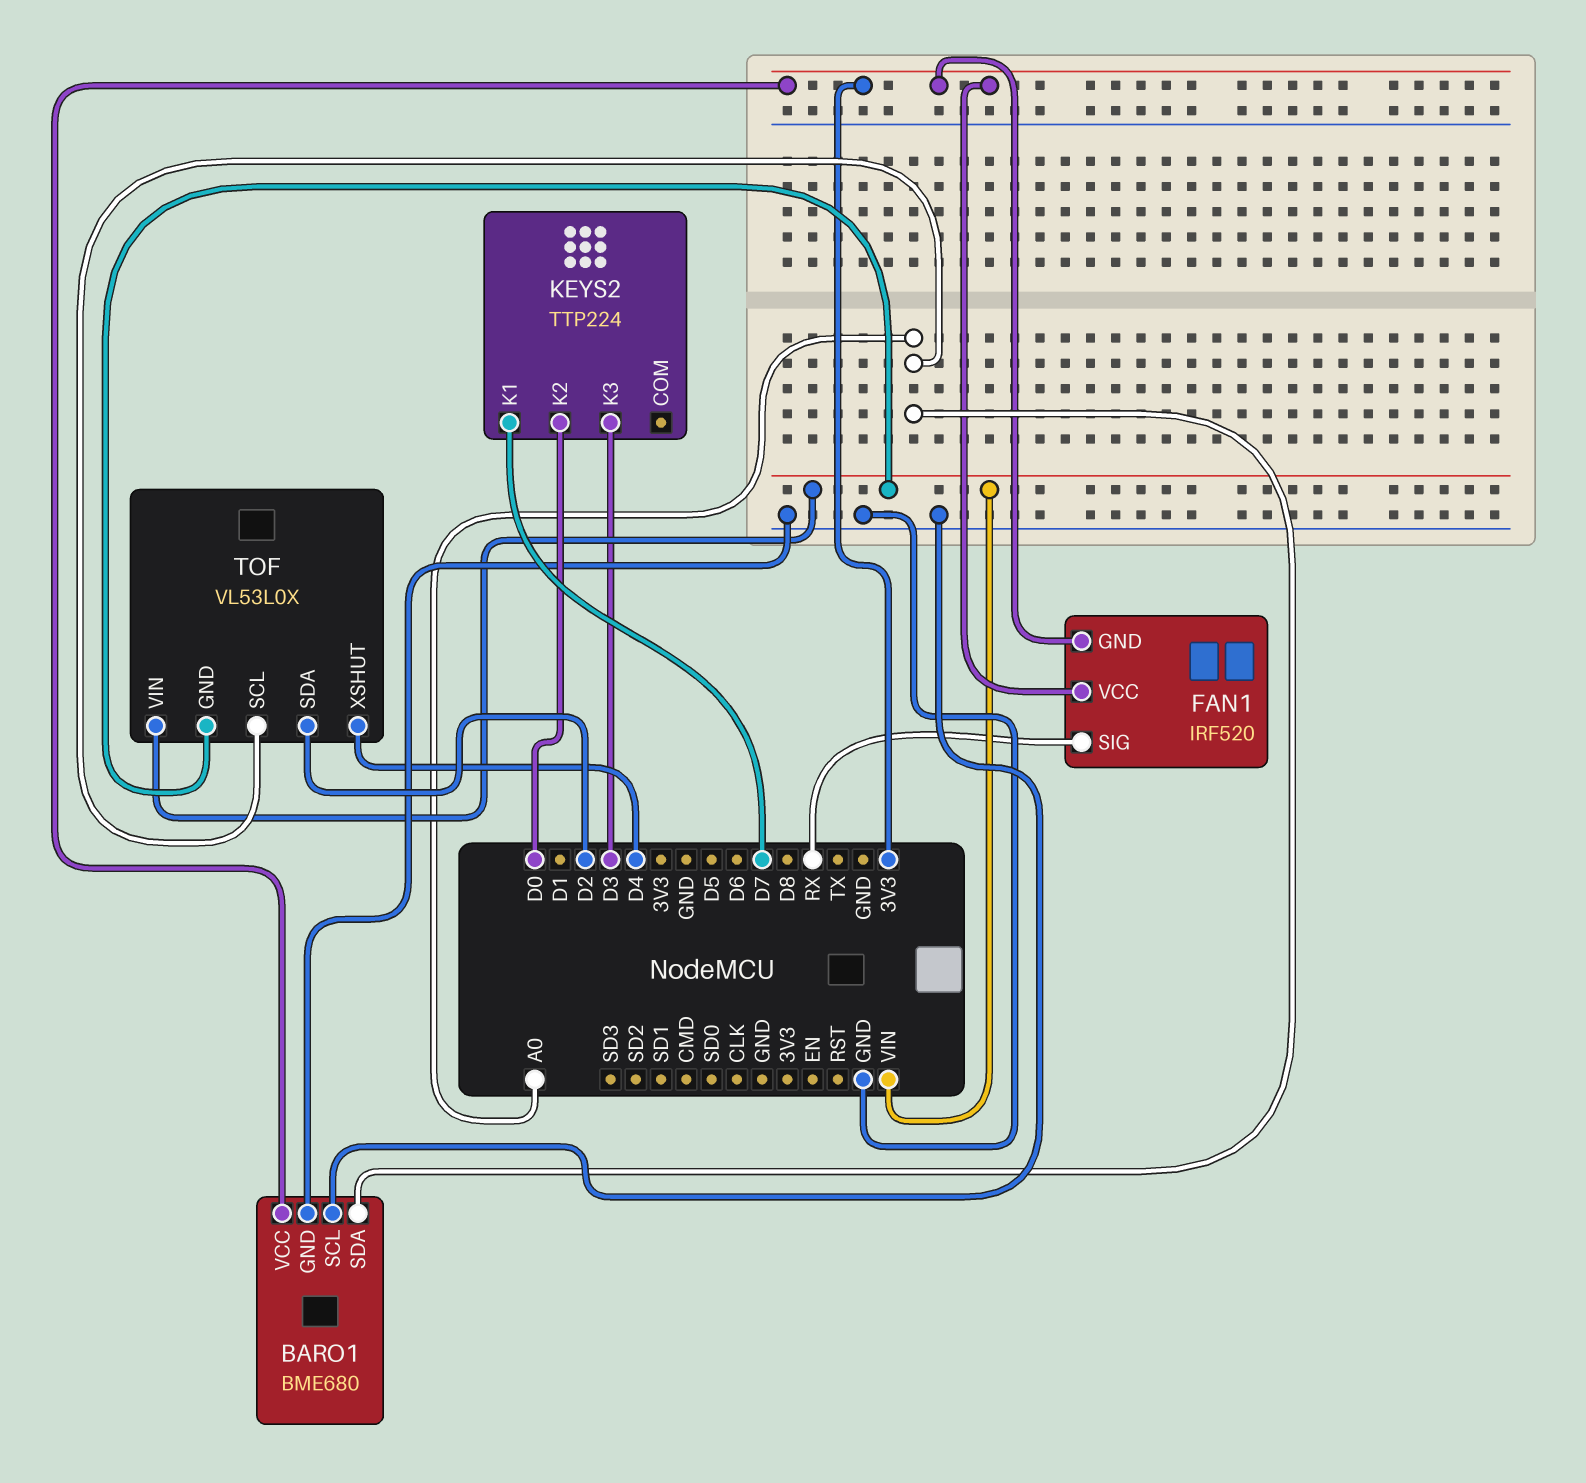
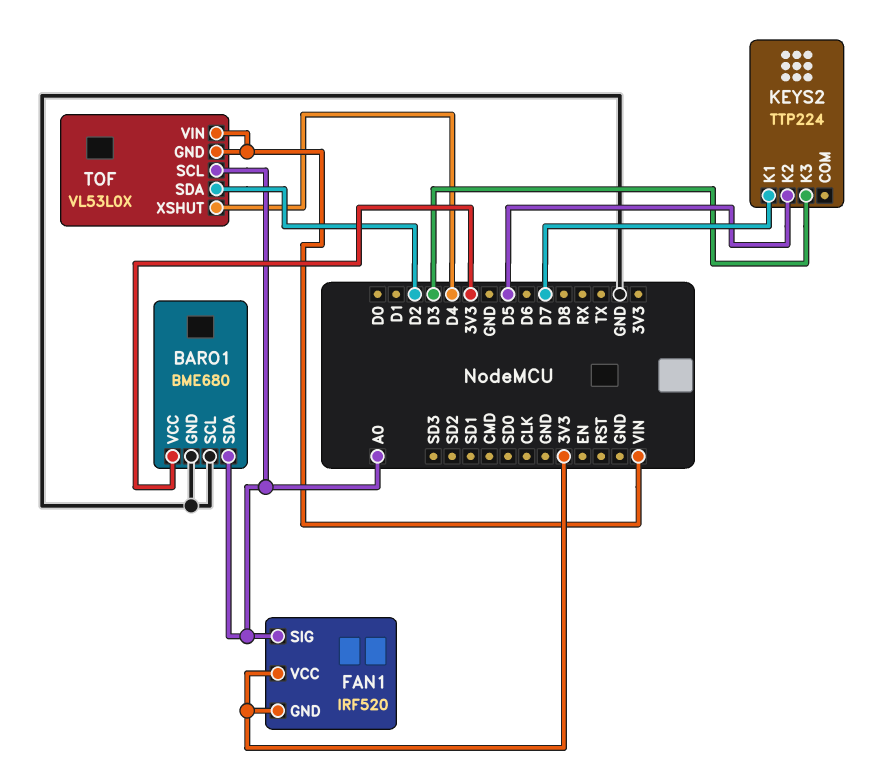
FAN1 pin SIG: RX -> A0
KEYS2 pin K2: D0 -> D5

